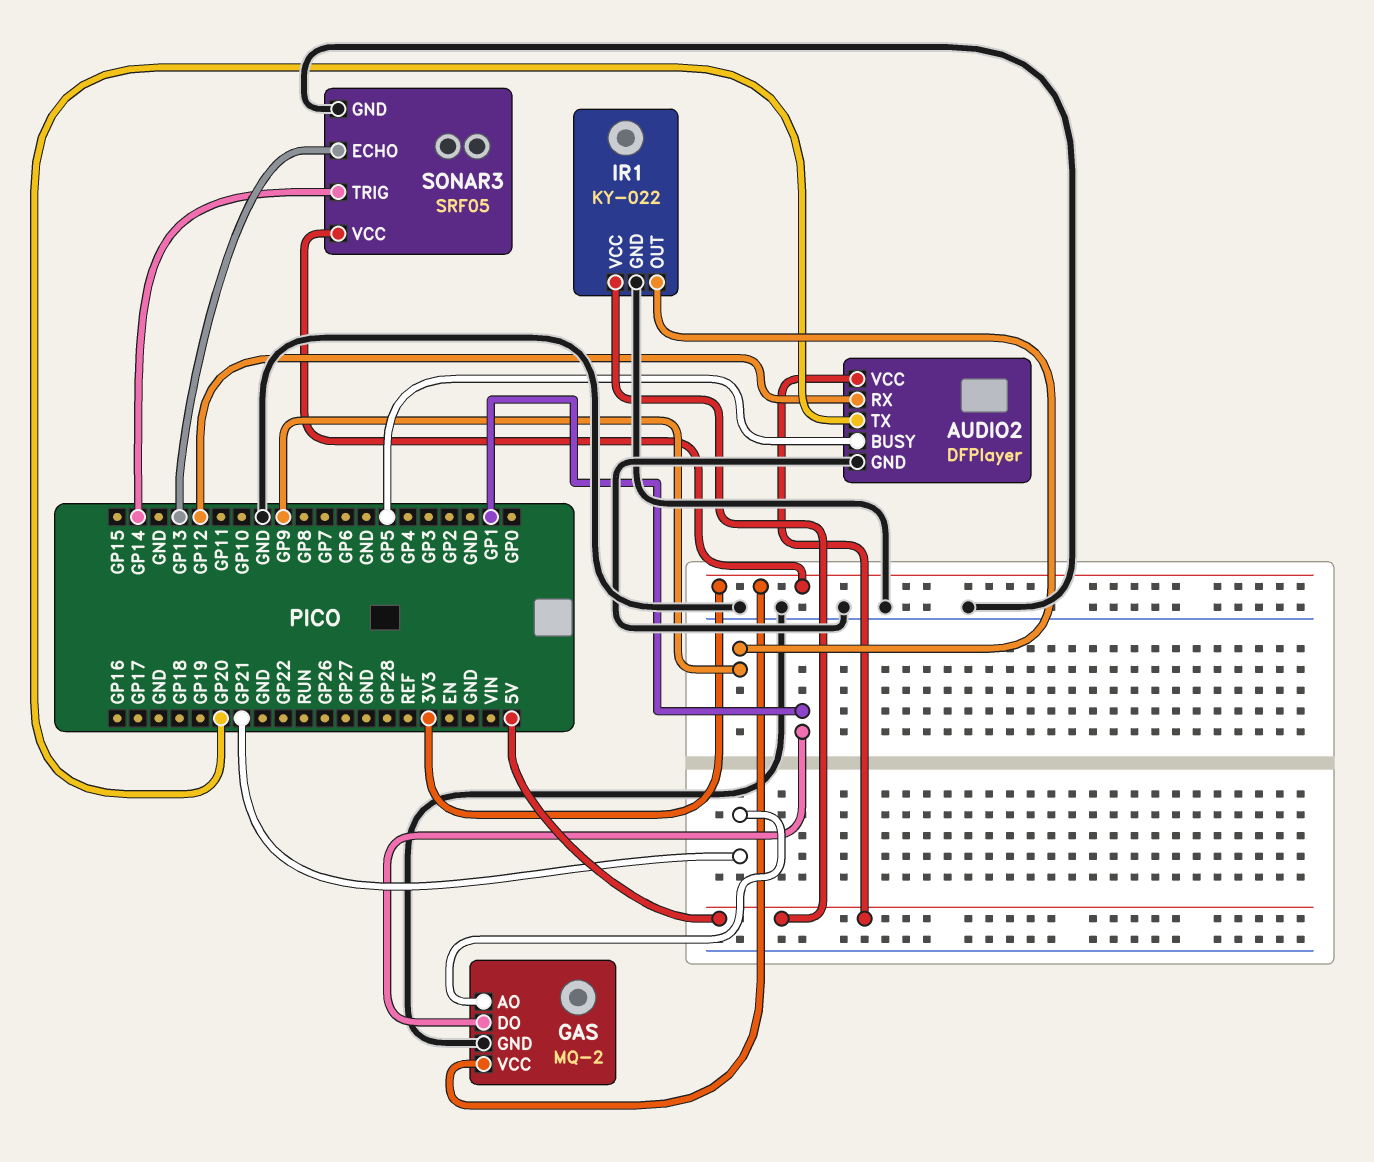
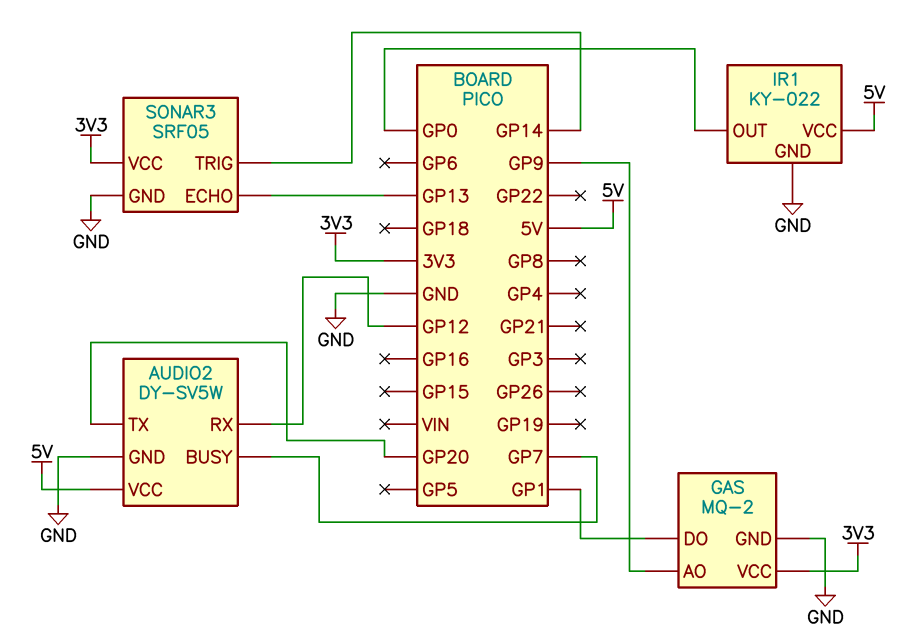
AUDIO2: DFPlayer -> DY-SV5W
AUDIO2 pin BUSY: GP5 -> GP7
GAS pin AO: GP21 -> GP9
IR1 pin OUT: GP9 -> GP0

